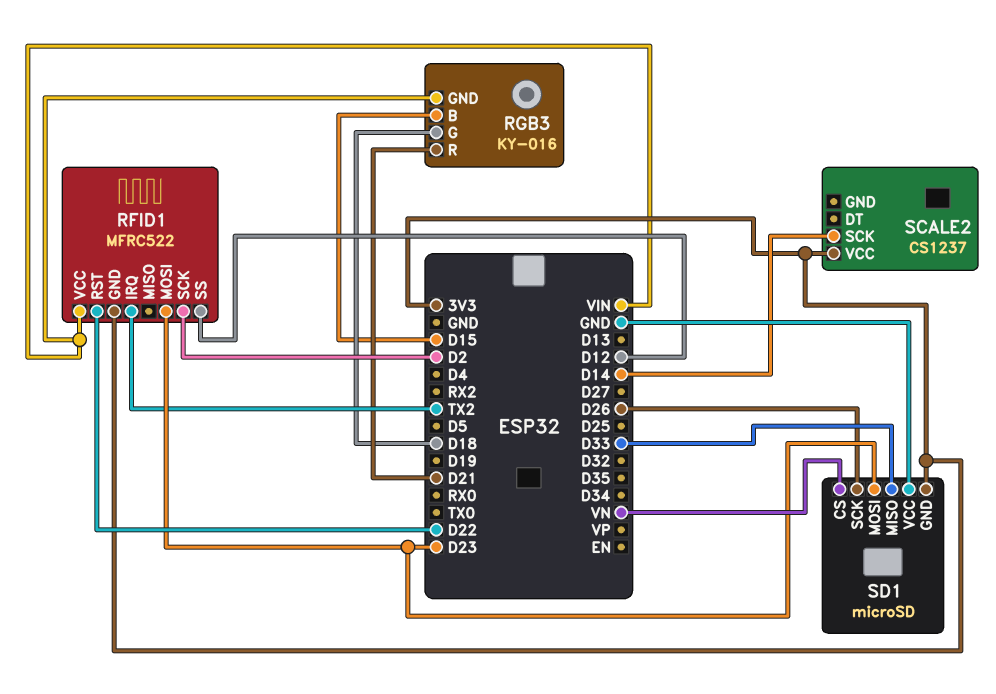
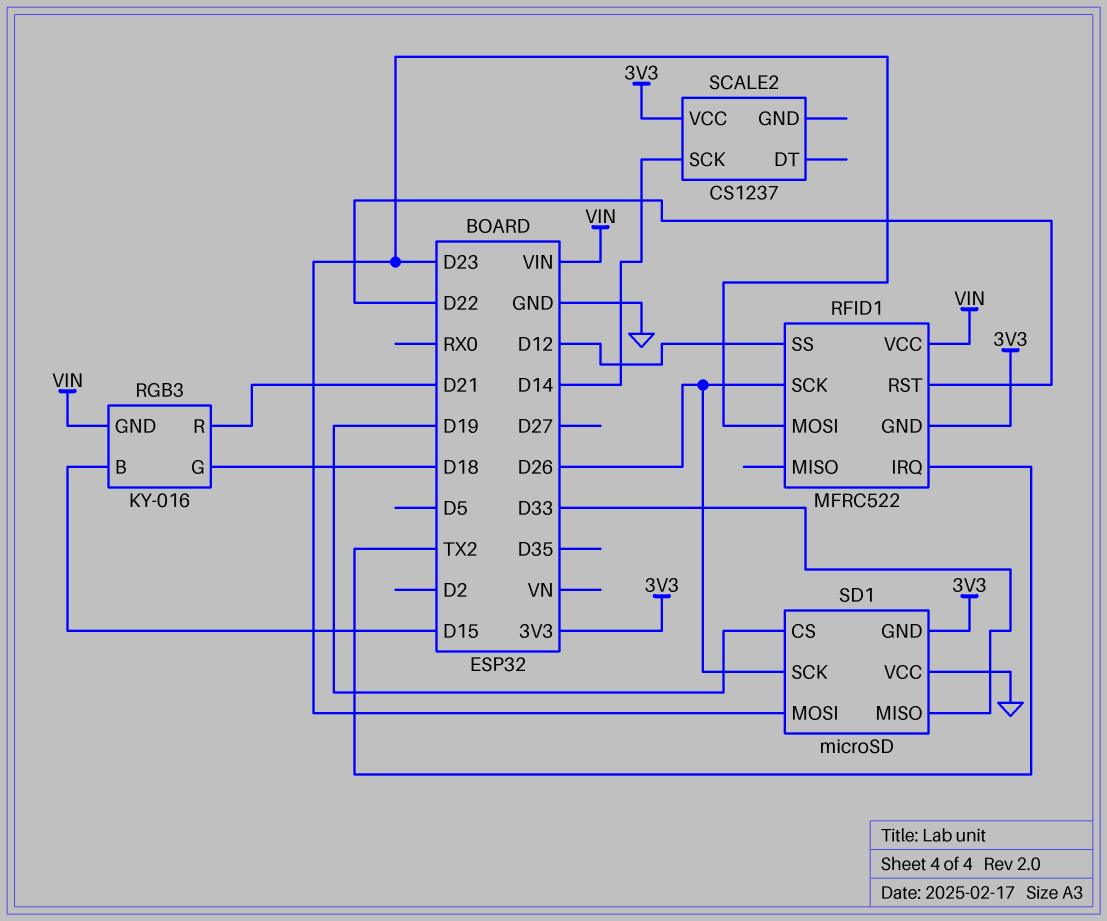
RFID1 pin SCK: D2 -> D26
SD1 pin CS: VN -> D19

